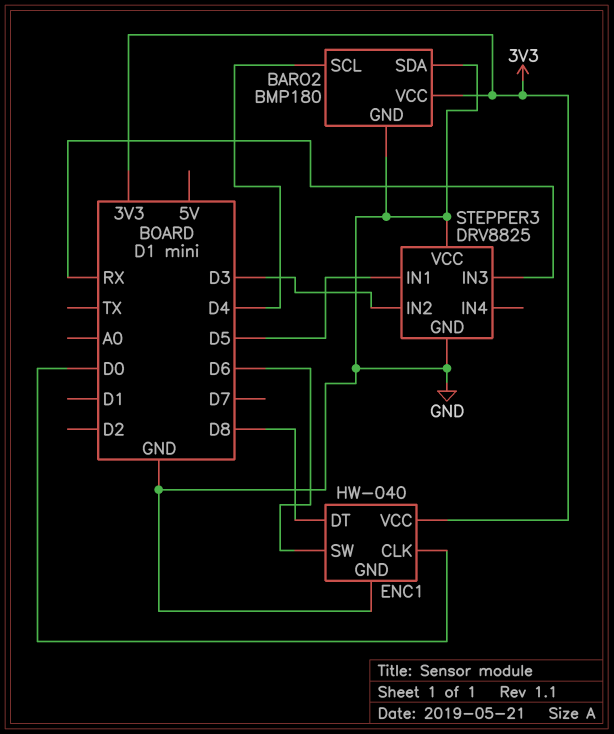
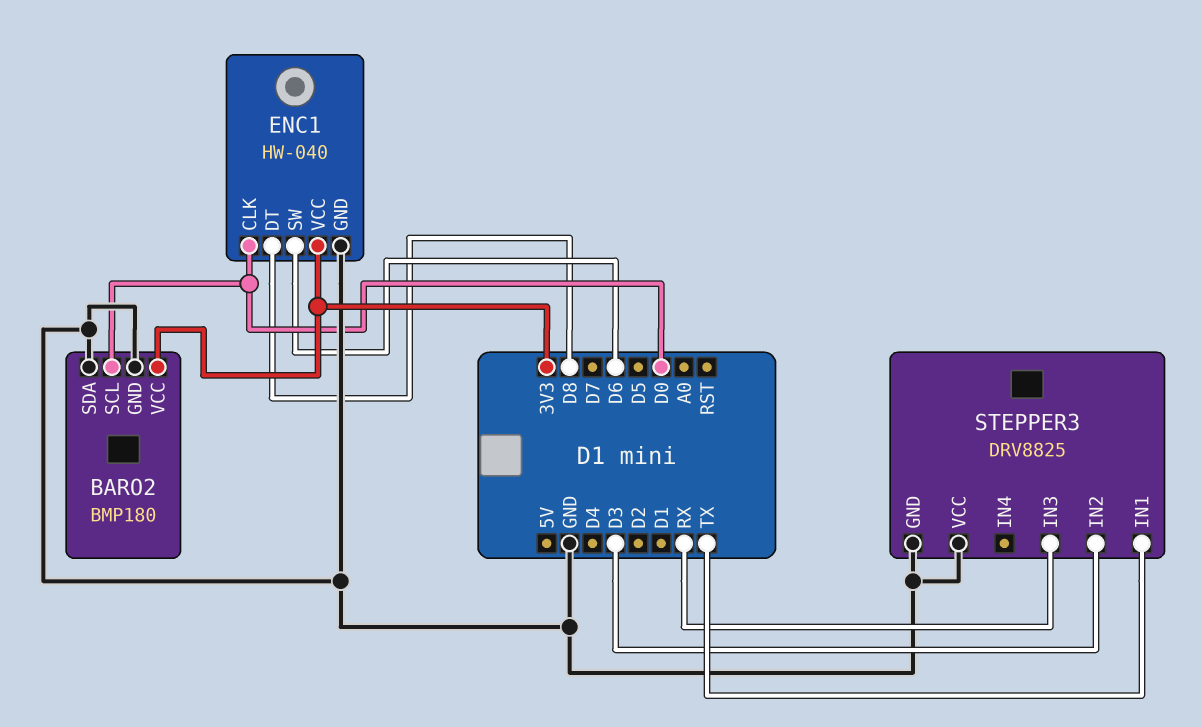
BARO2 pin SCL: D4 -> D0
STEPPER3 pin IN1: D5 -> TX

